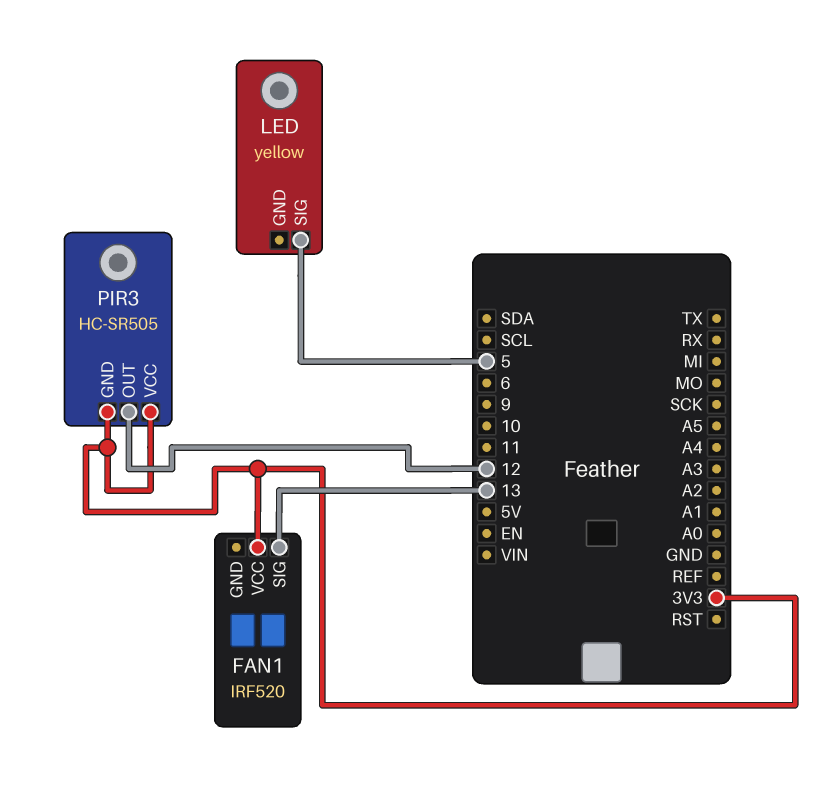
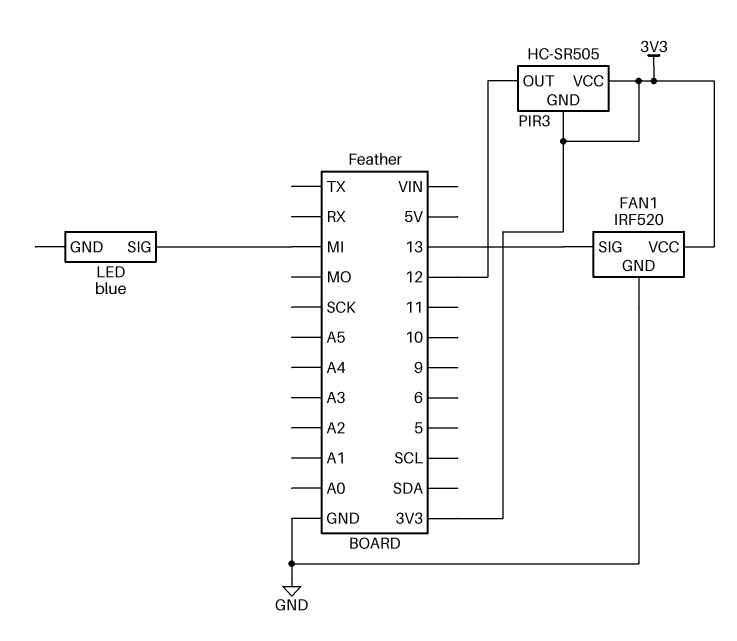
FAN1 pin GND: none -> GND
LED: yellow -> blue
LED pin SIG: 5 -> MI

